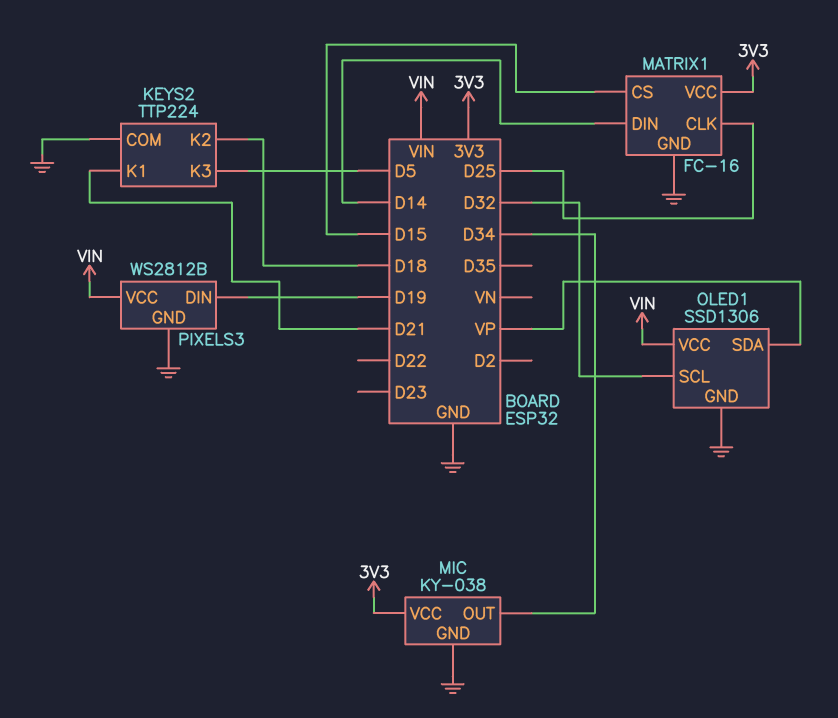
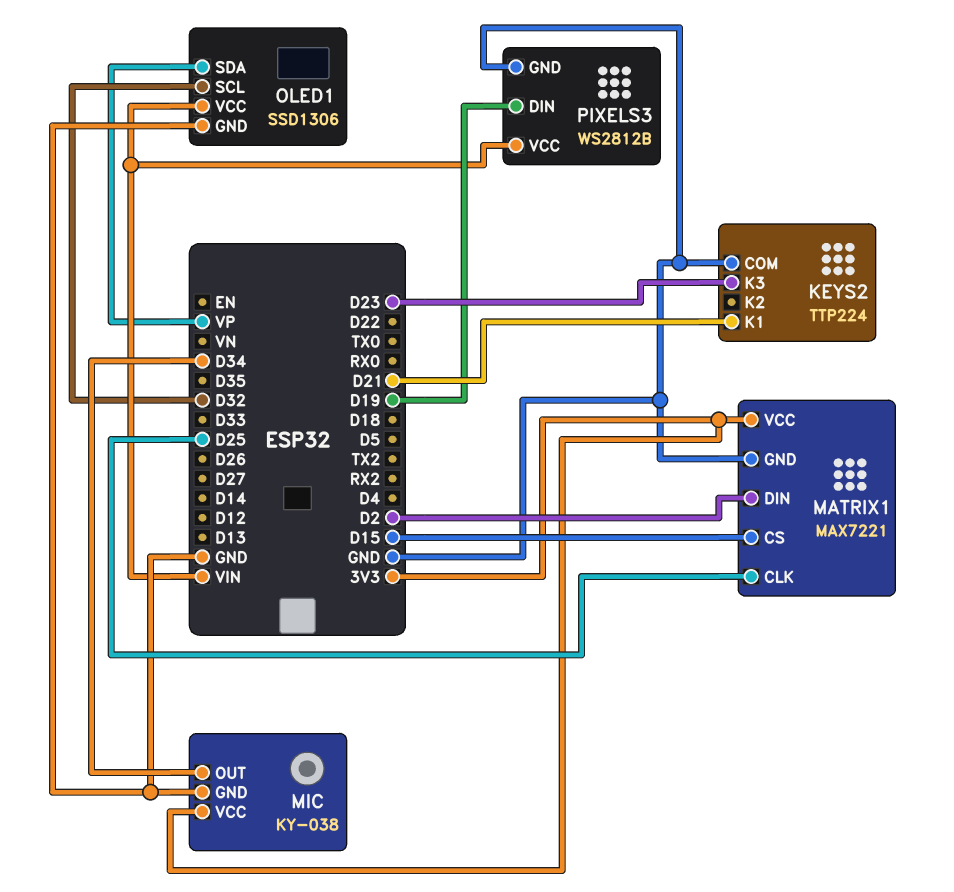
KEYS2 pin K2: D18 -> none
KEYS2 pin K3: D5 -> D23
MATRIX1: FC-16 -> MAX7221
MATRIX1 pin DIN: D14 -> D2

